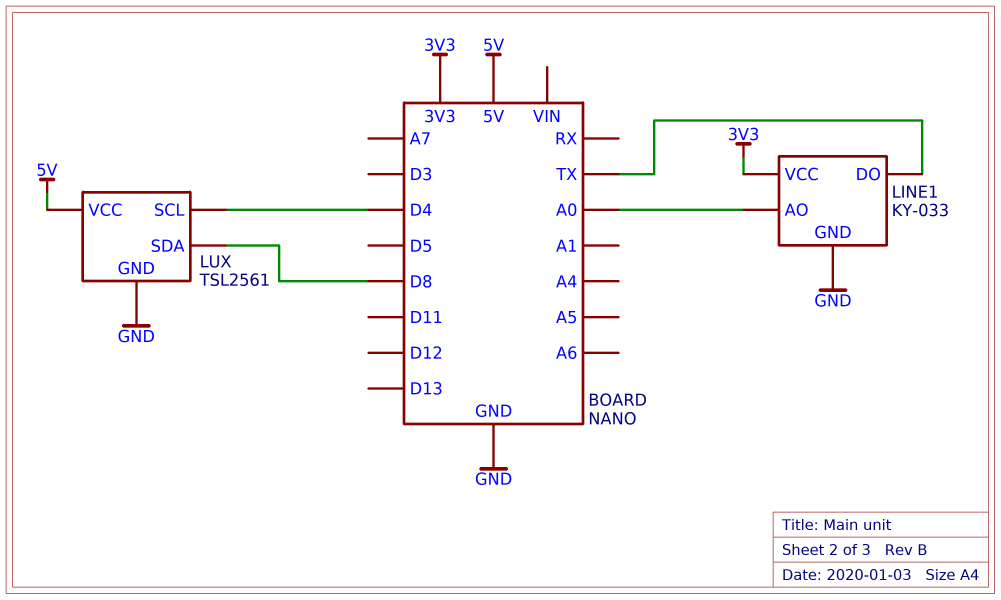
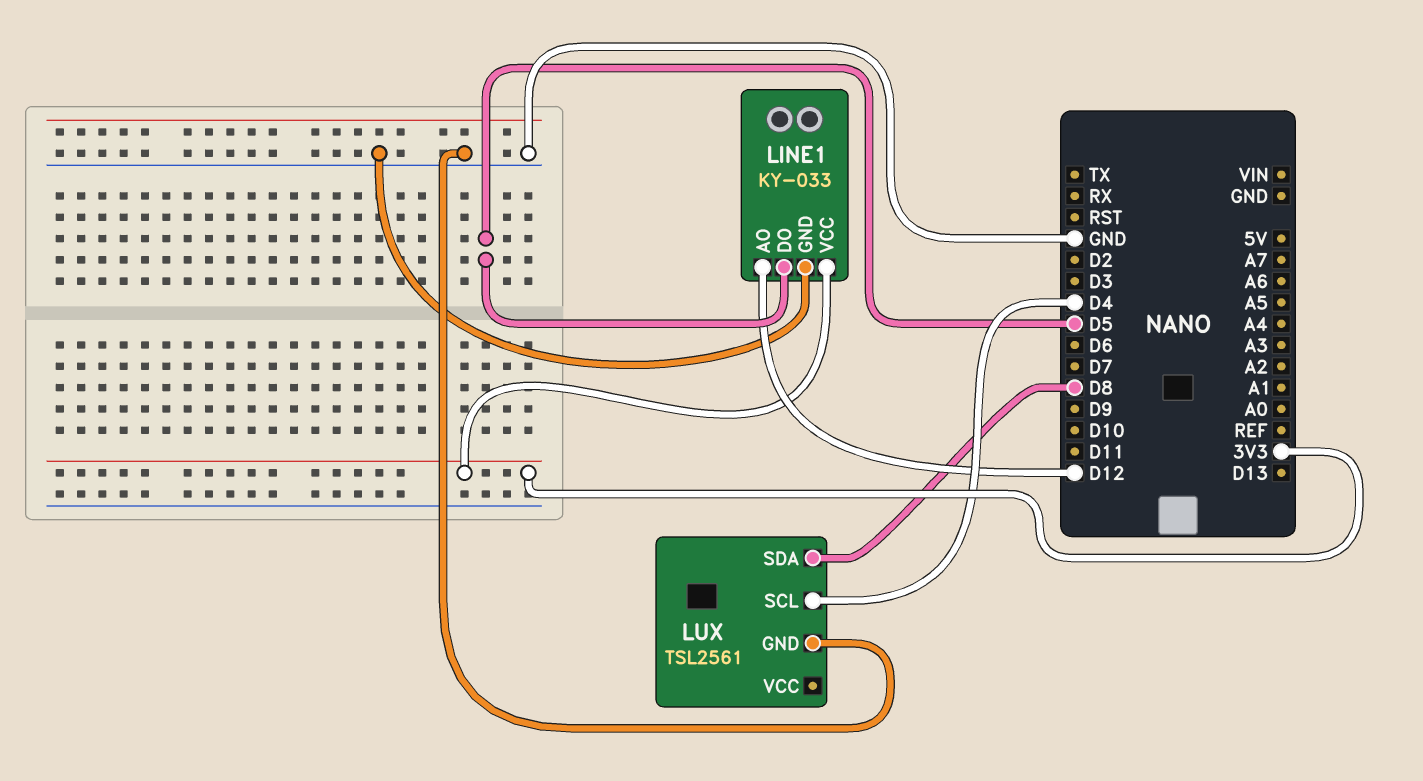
LINE1 pin AO: A0 -> D12
LINE1 pin DO: TX -> D5
LUX pin VCC: 5V -> none

